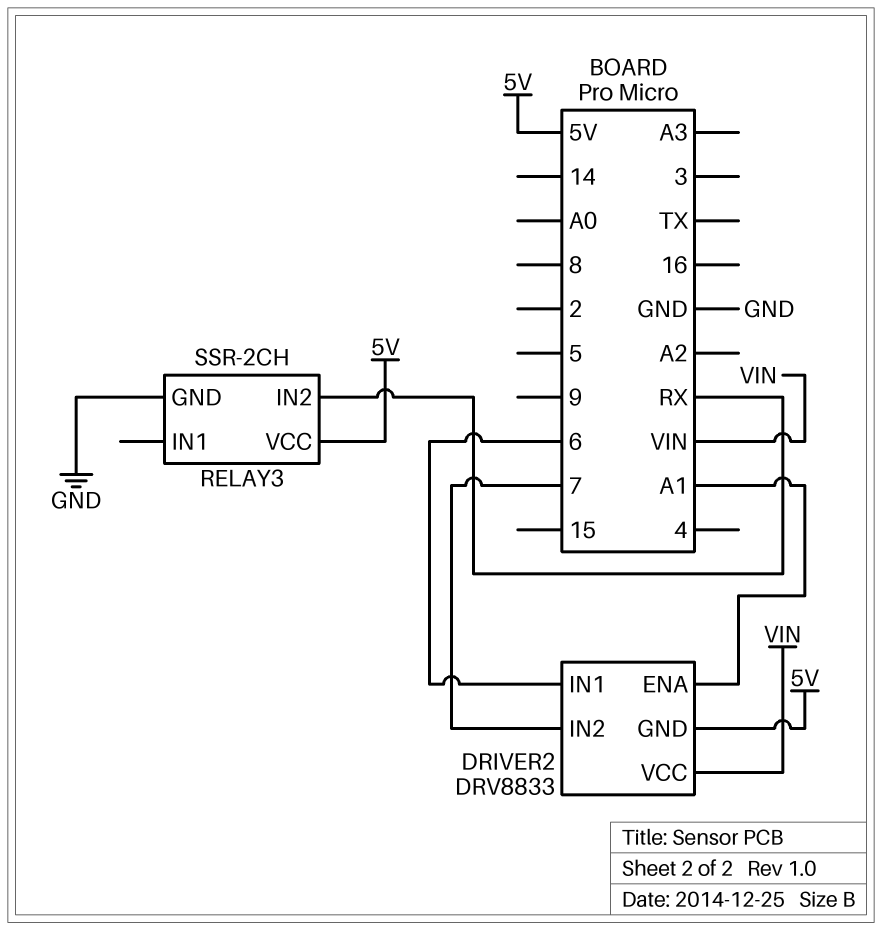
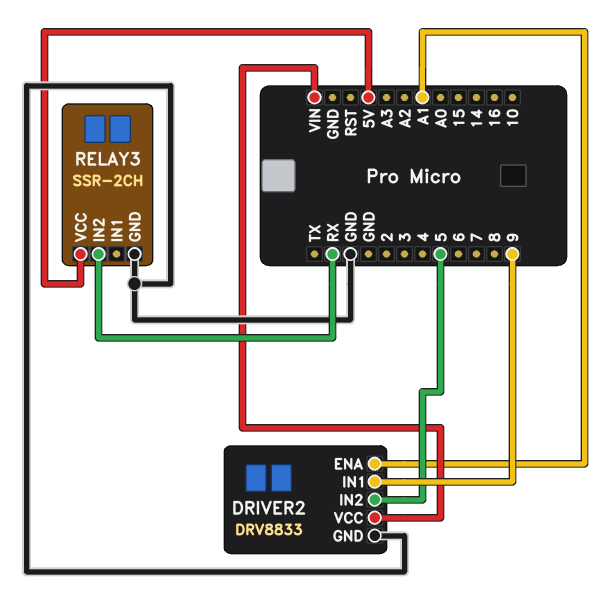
DRIVER2 pin GND: 5V -> GND
DRIVER2 pin IN1: 6 -> 9
DRIVER2 pin IN2: 7 -> 5

